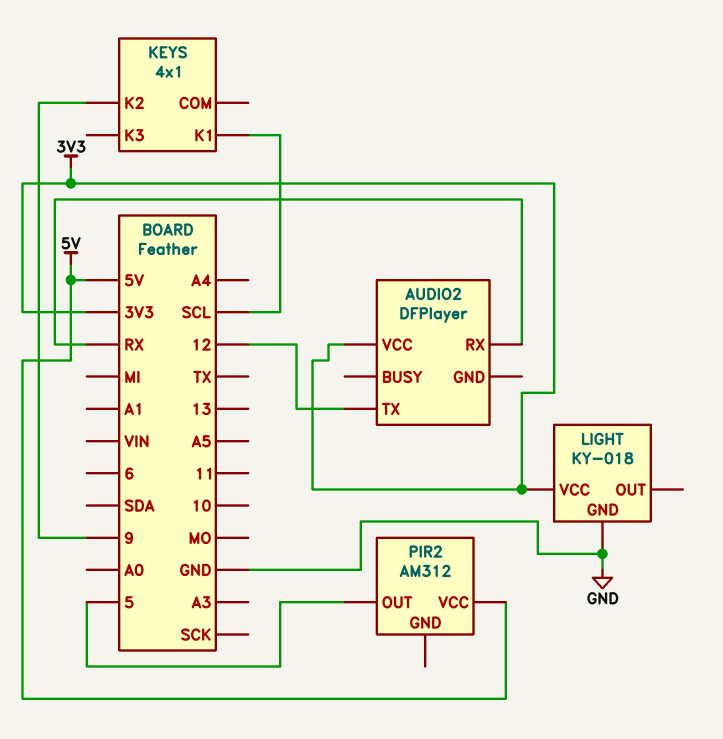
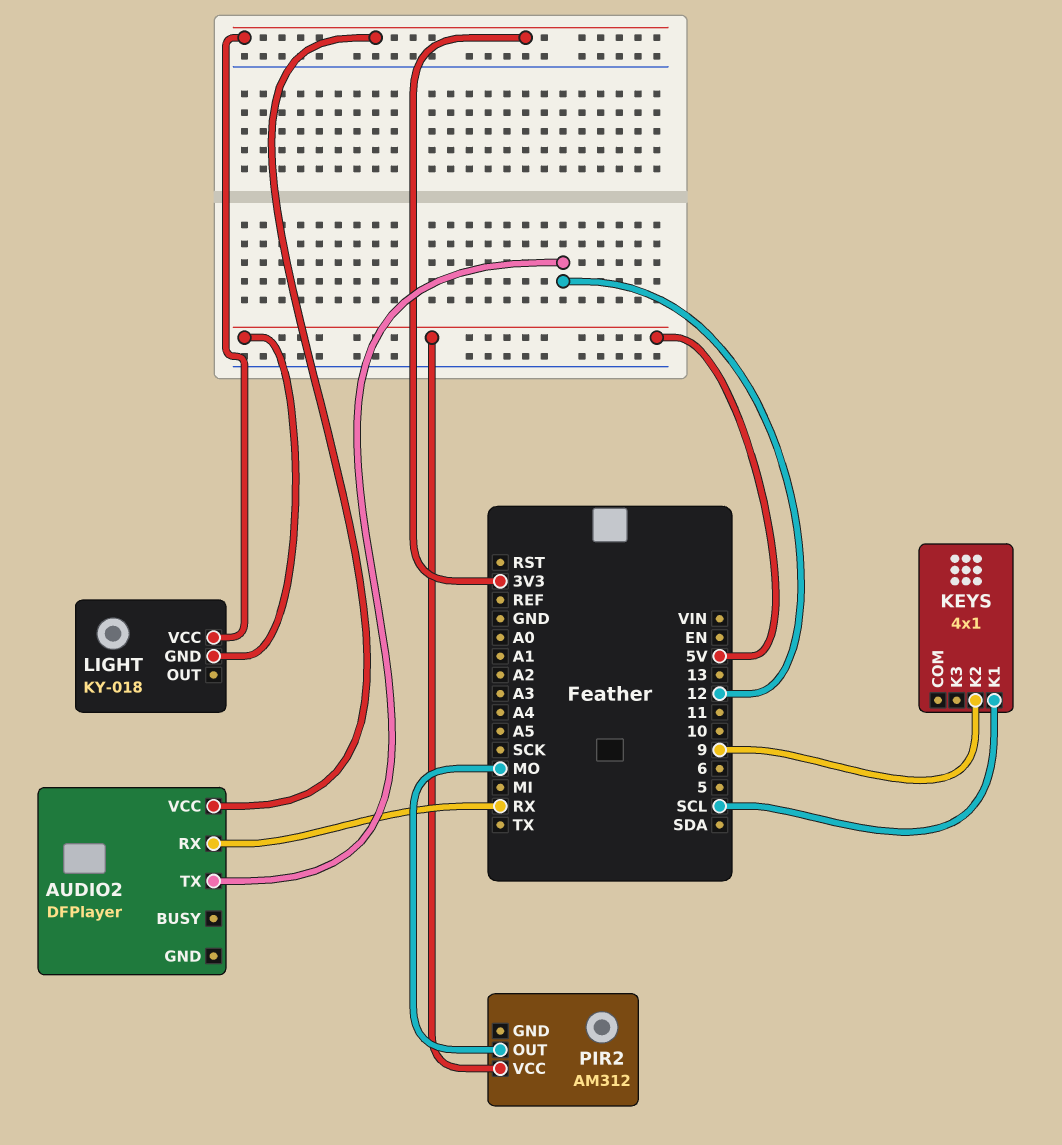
LIGHT pin GND: GND -> 5V
PIR2 pin OUT: 5 -> MO

